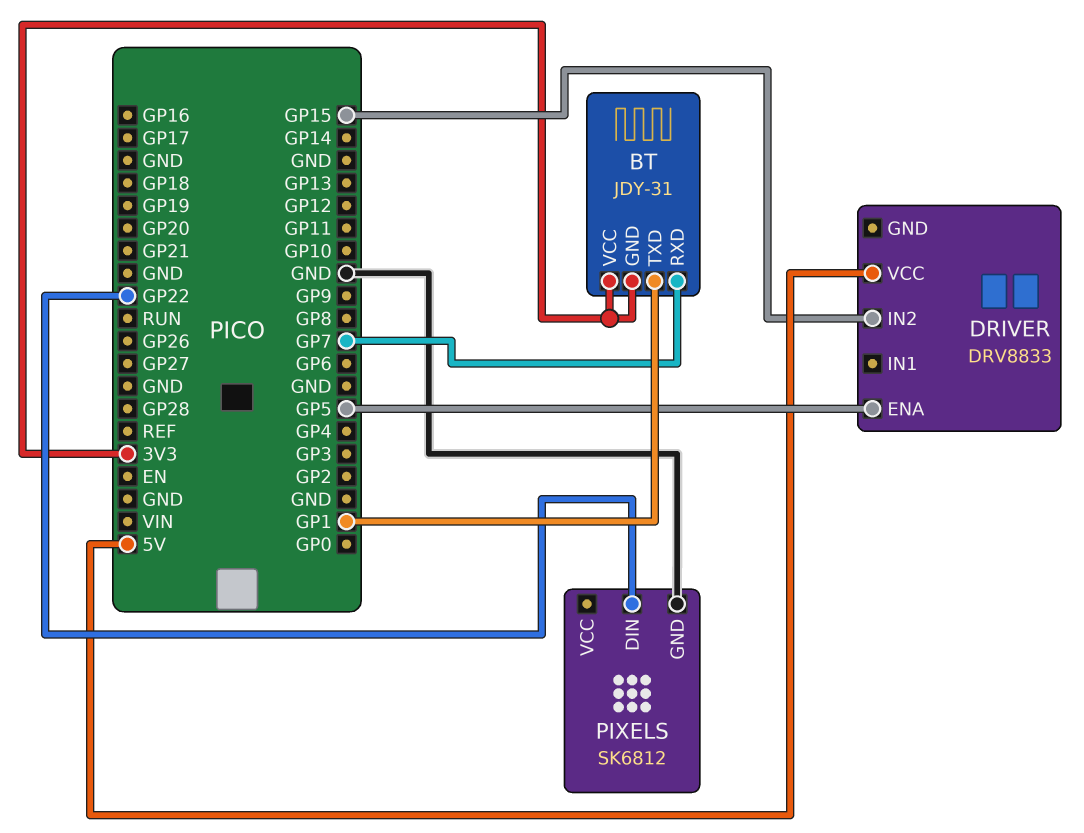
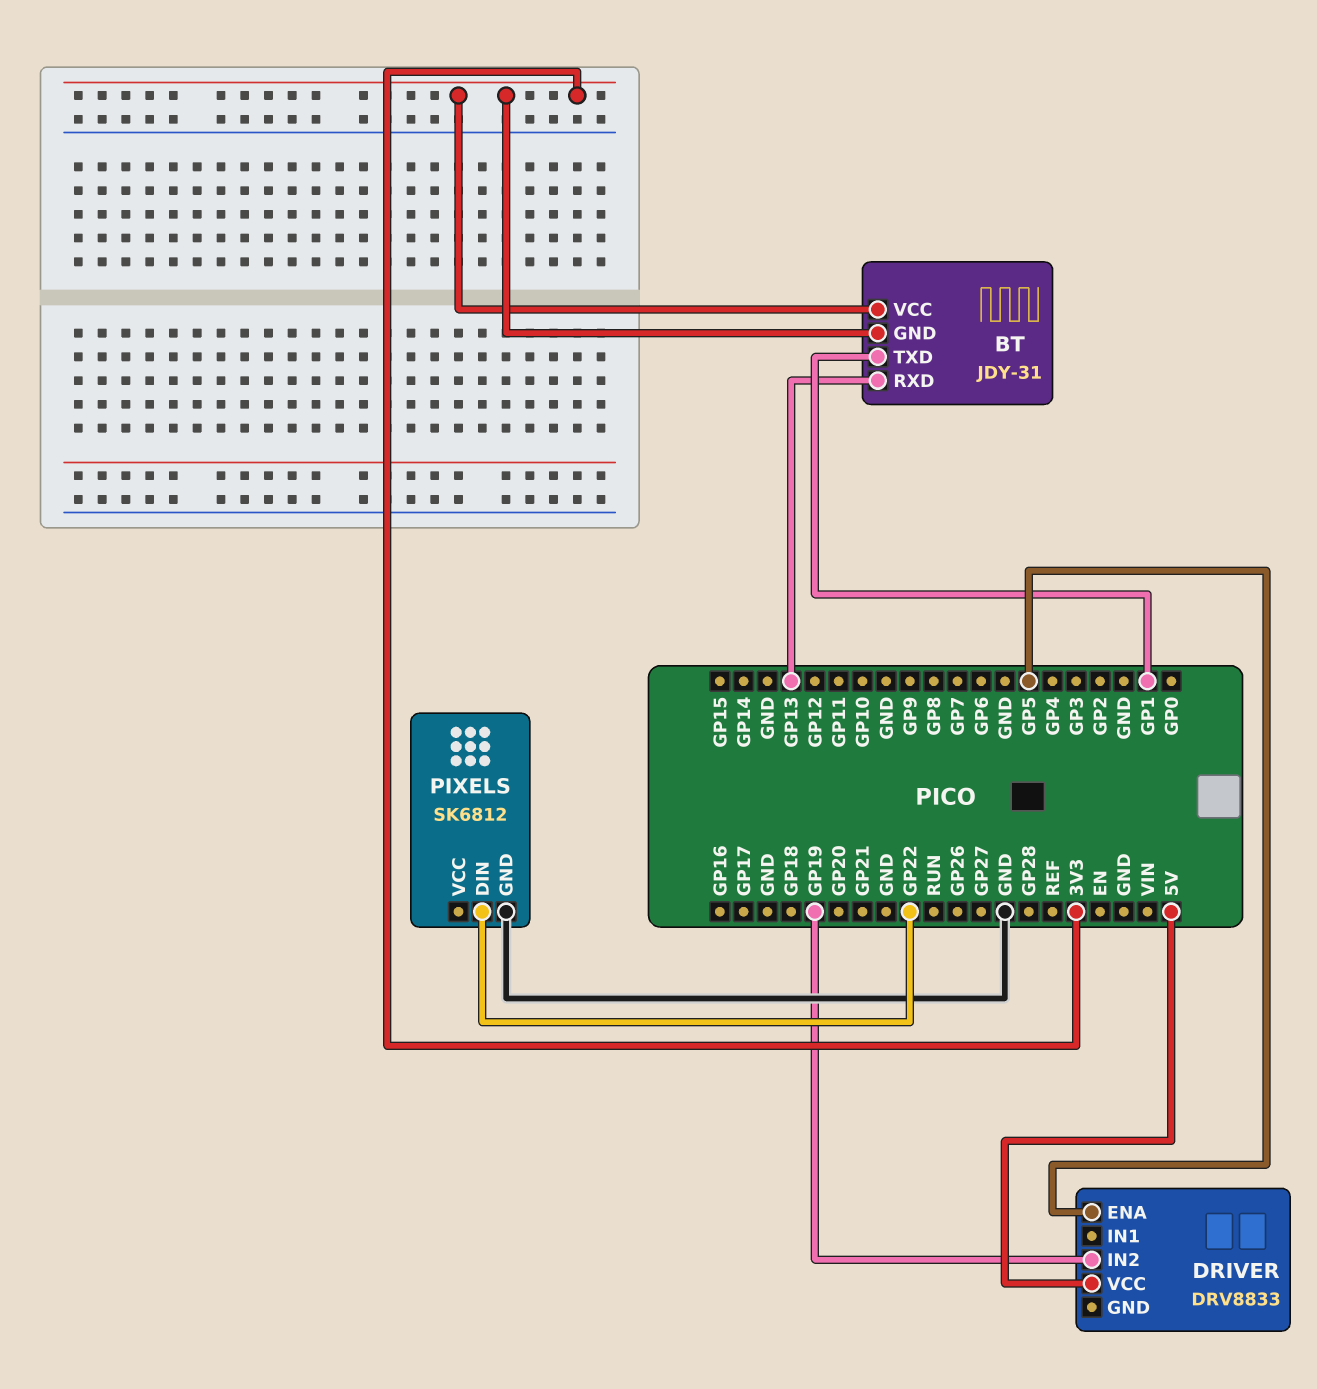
BT pin RXD: GP7 -> GP13
DRIVER pin IN2: GP15 -> GP19

